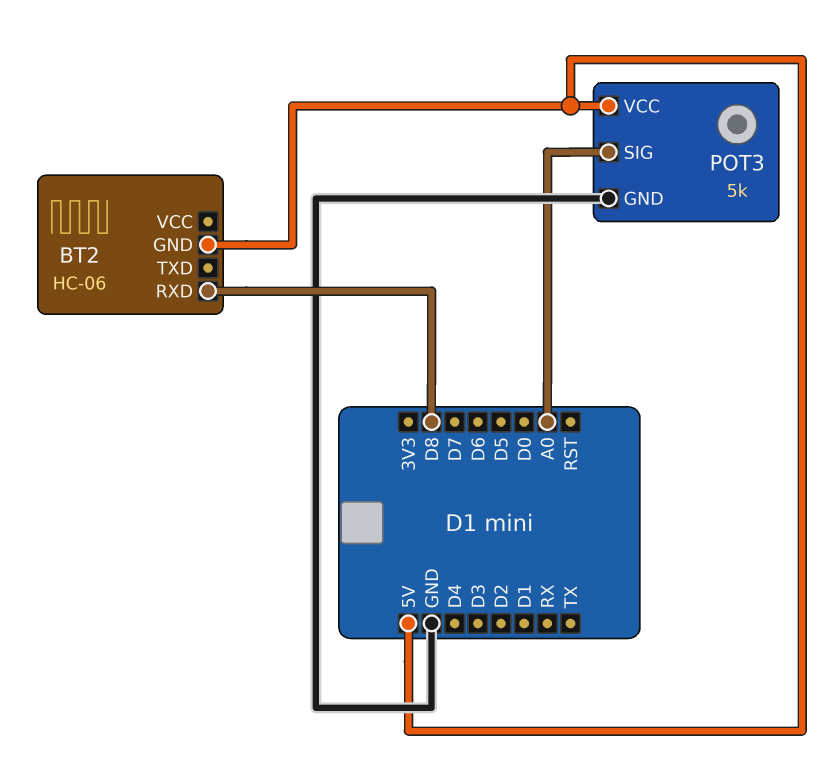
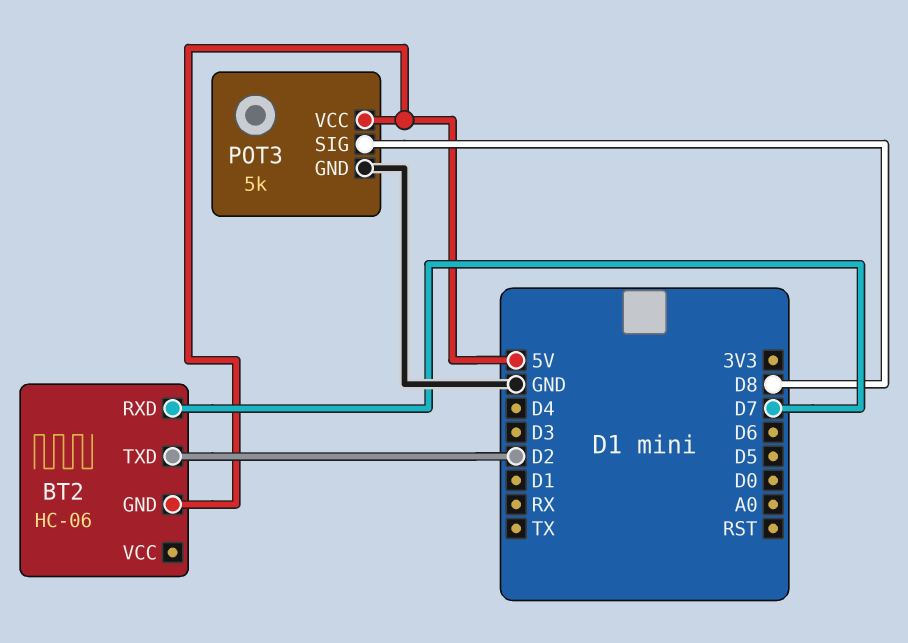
BT2 pin RXD: D8 -> D7
BT2 pin TXD: none -> D2
POT3 pin SIG: A0 -> D8

